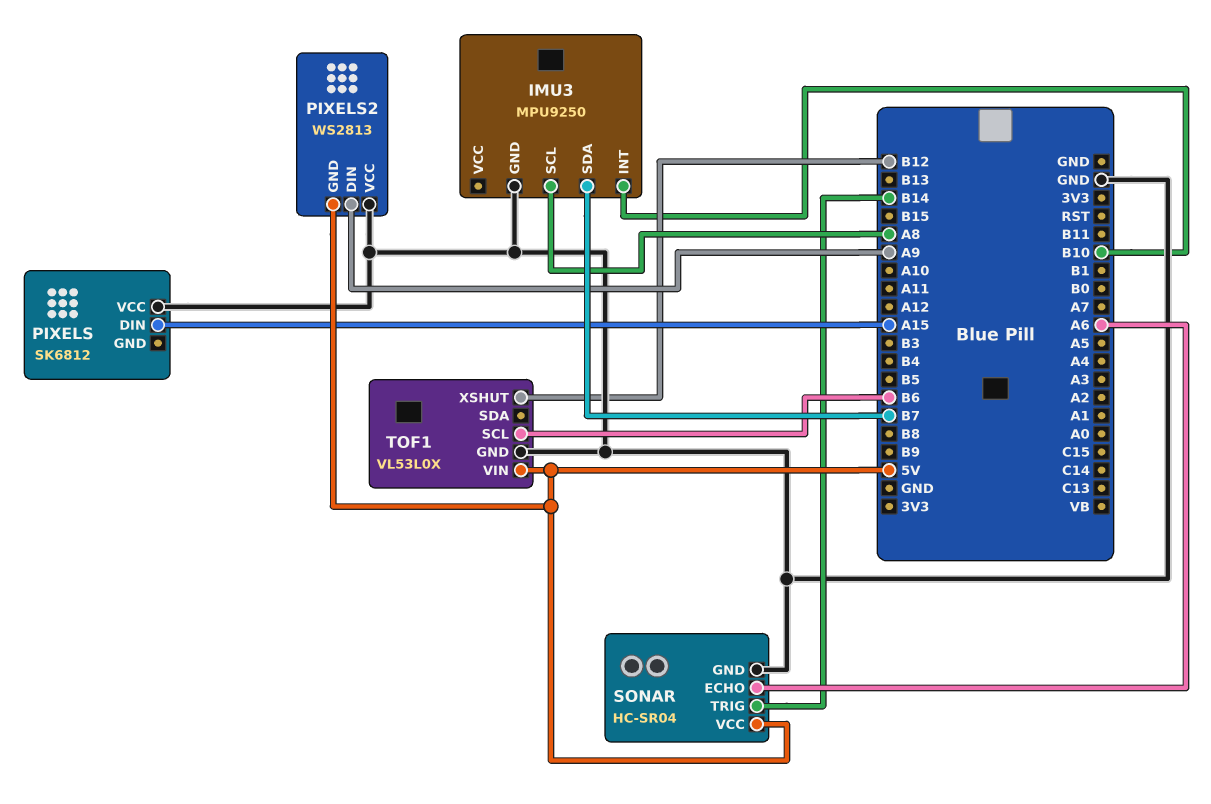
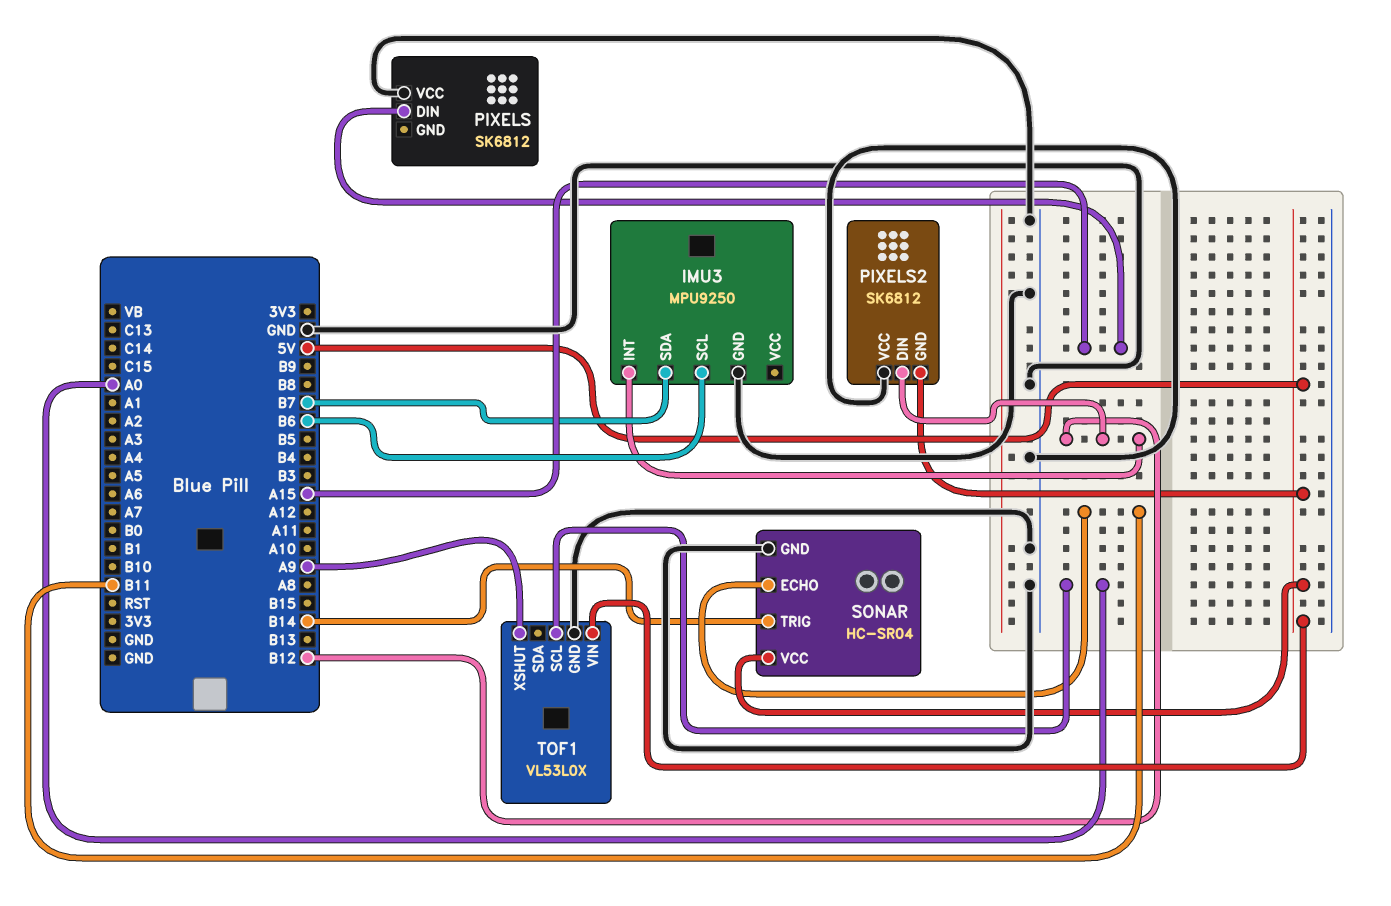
IMU3 pin INT: B10 -> B12
IMU3 pin SCL: A8 -> B6
PIXELS2: WS2813 -> SK6812
PIXELS2 pin DIN: A9 -> B12
SONAR pin ECHO: A6 -> B11
TOF1 pin SCL: B6 -> A0
TOF1 pin XSHUT: B12 -> A9

